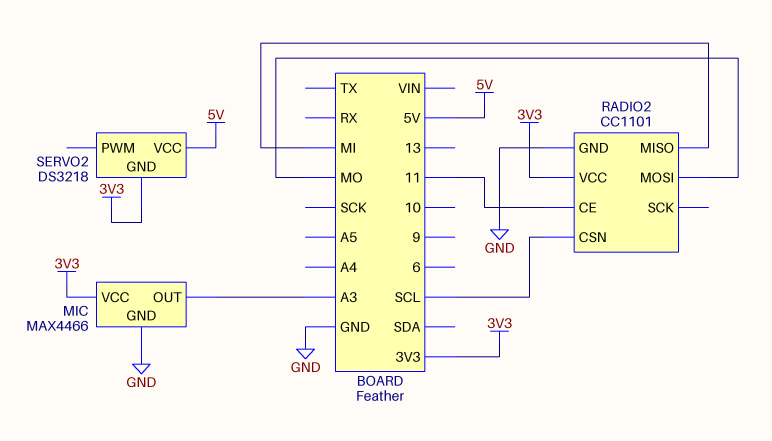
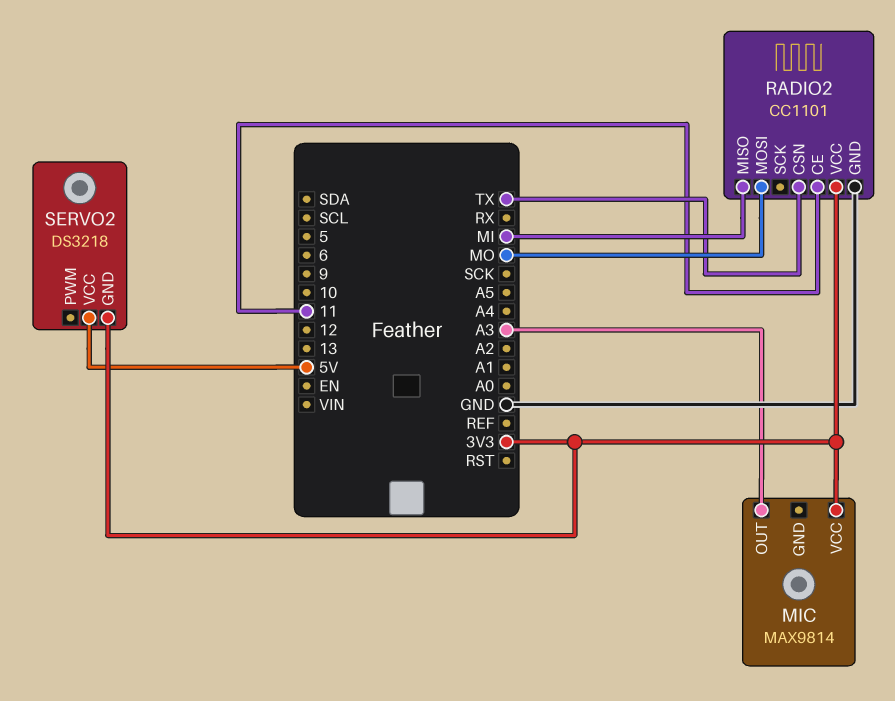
MIC: MAX4466 -> MAX9814
MIC pin GND: GND -> none
RADIO2 pin CSN: SCL -> TX

